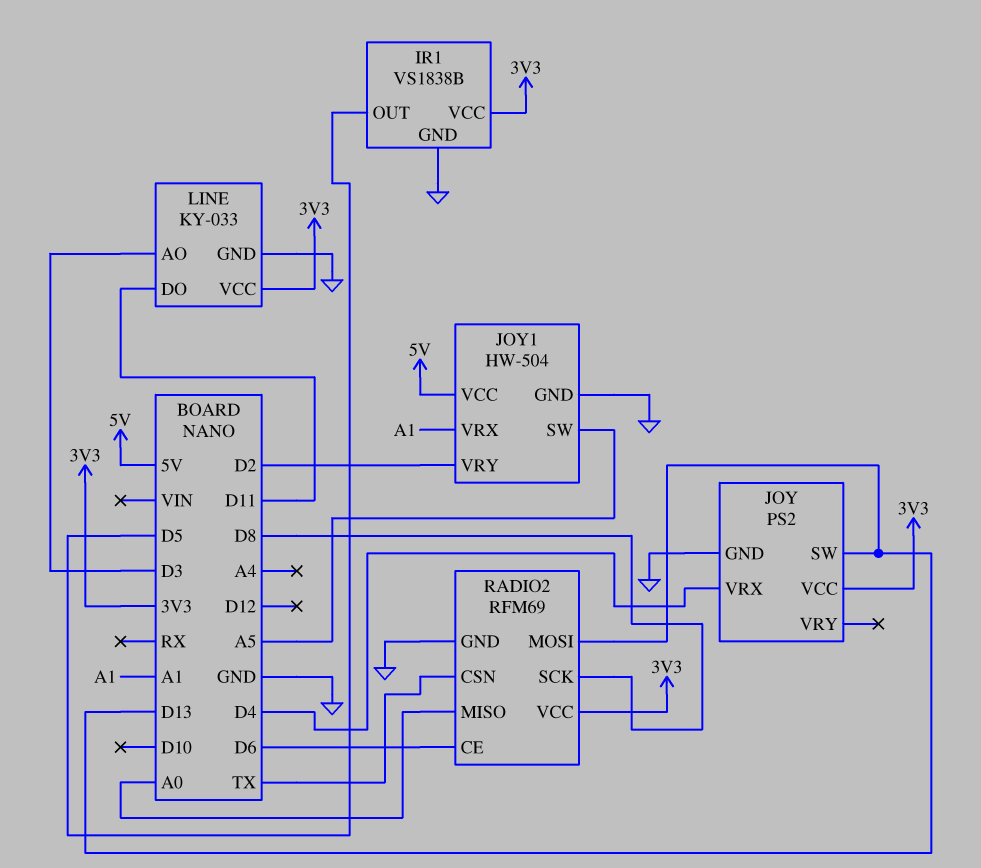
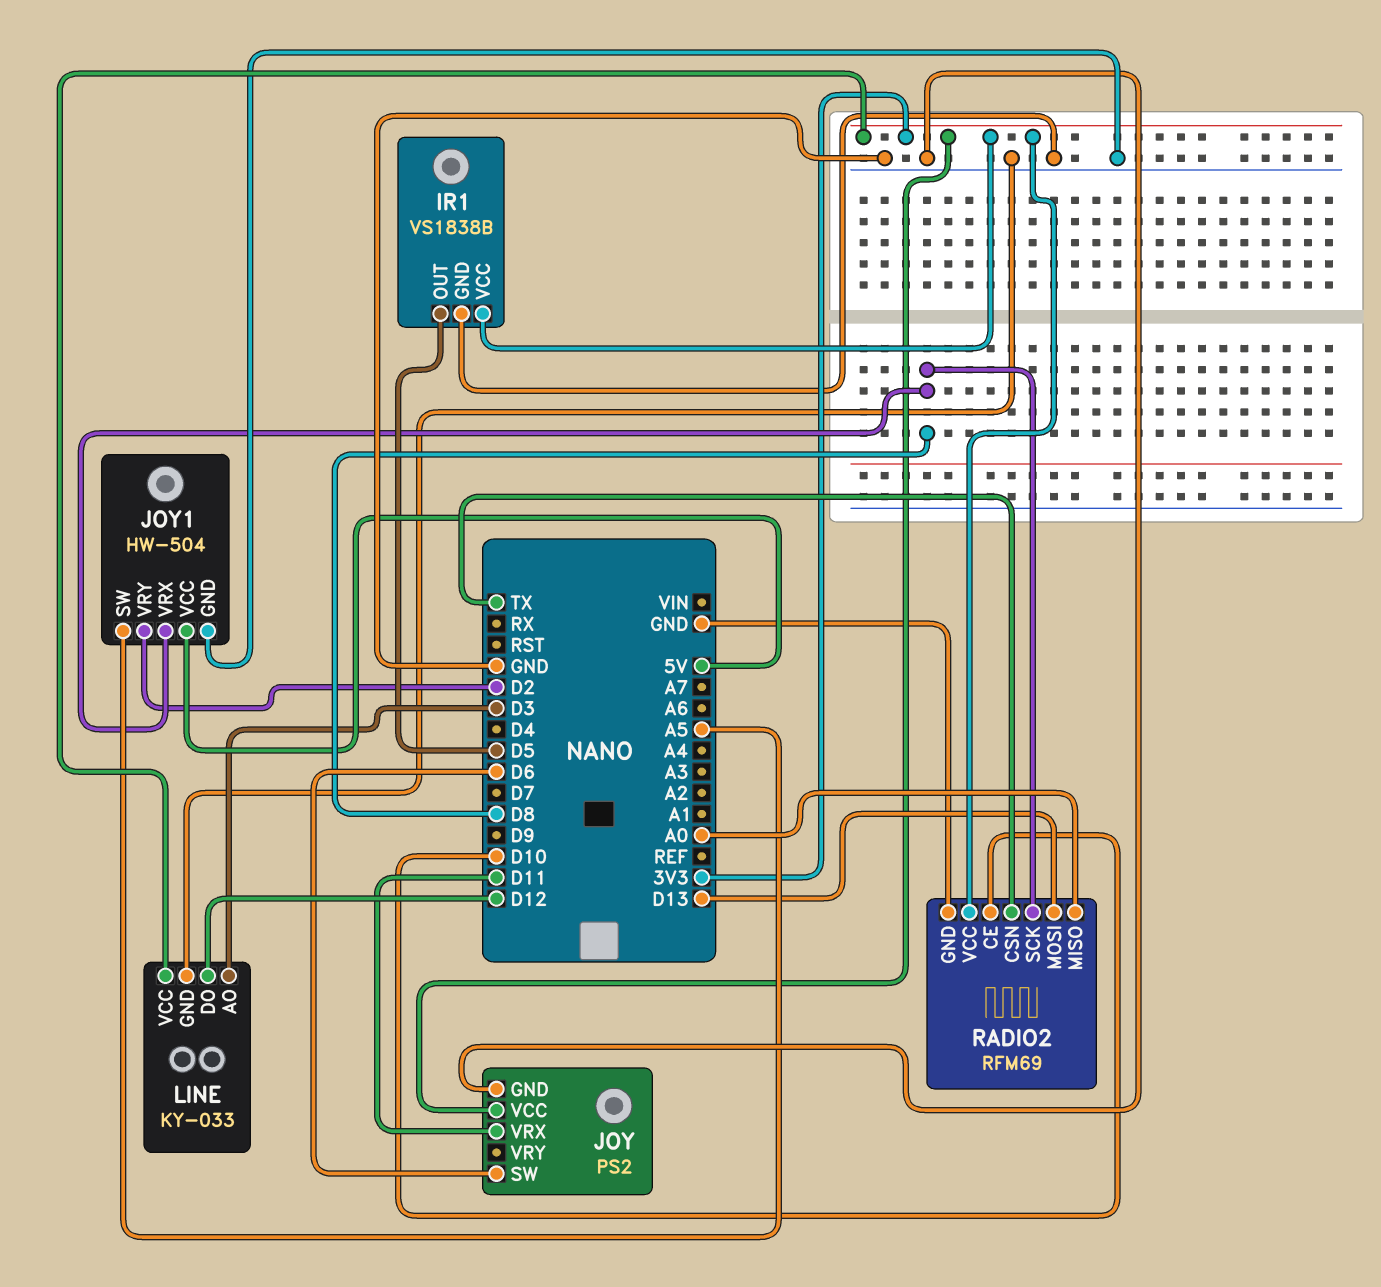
JOY pin SW: D13 -> D6
JOY pin VRX: D4 -> D11
JOY1 pin VRX: A1 -> D8
LINE pin DO: D11 -> D12
RADIO2 pin CE: D6 -> D10

